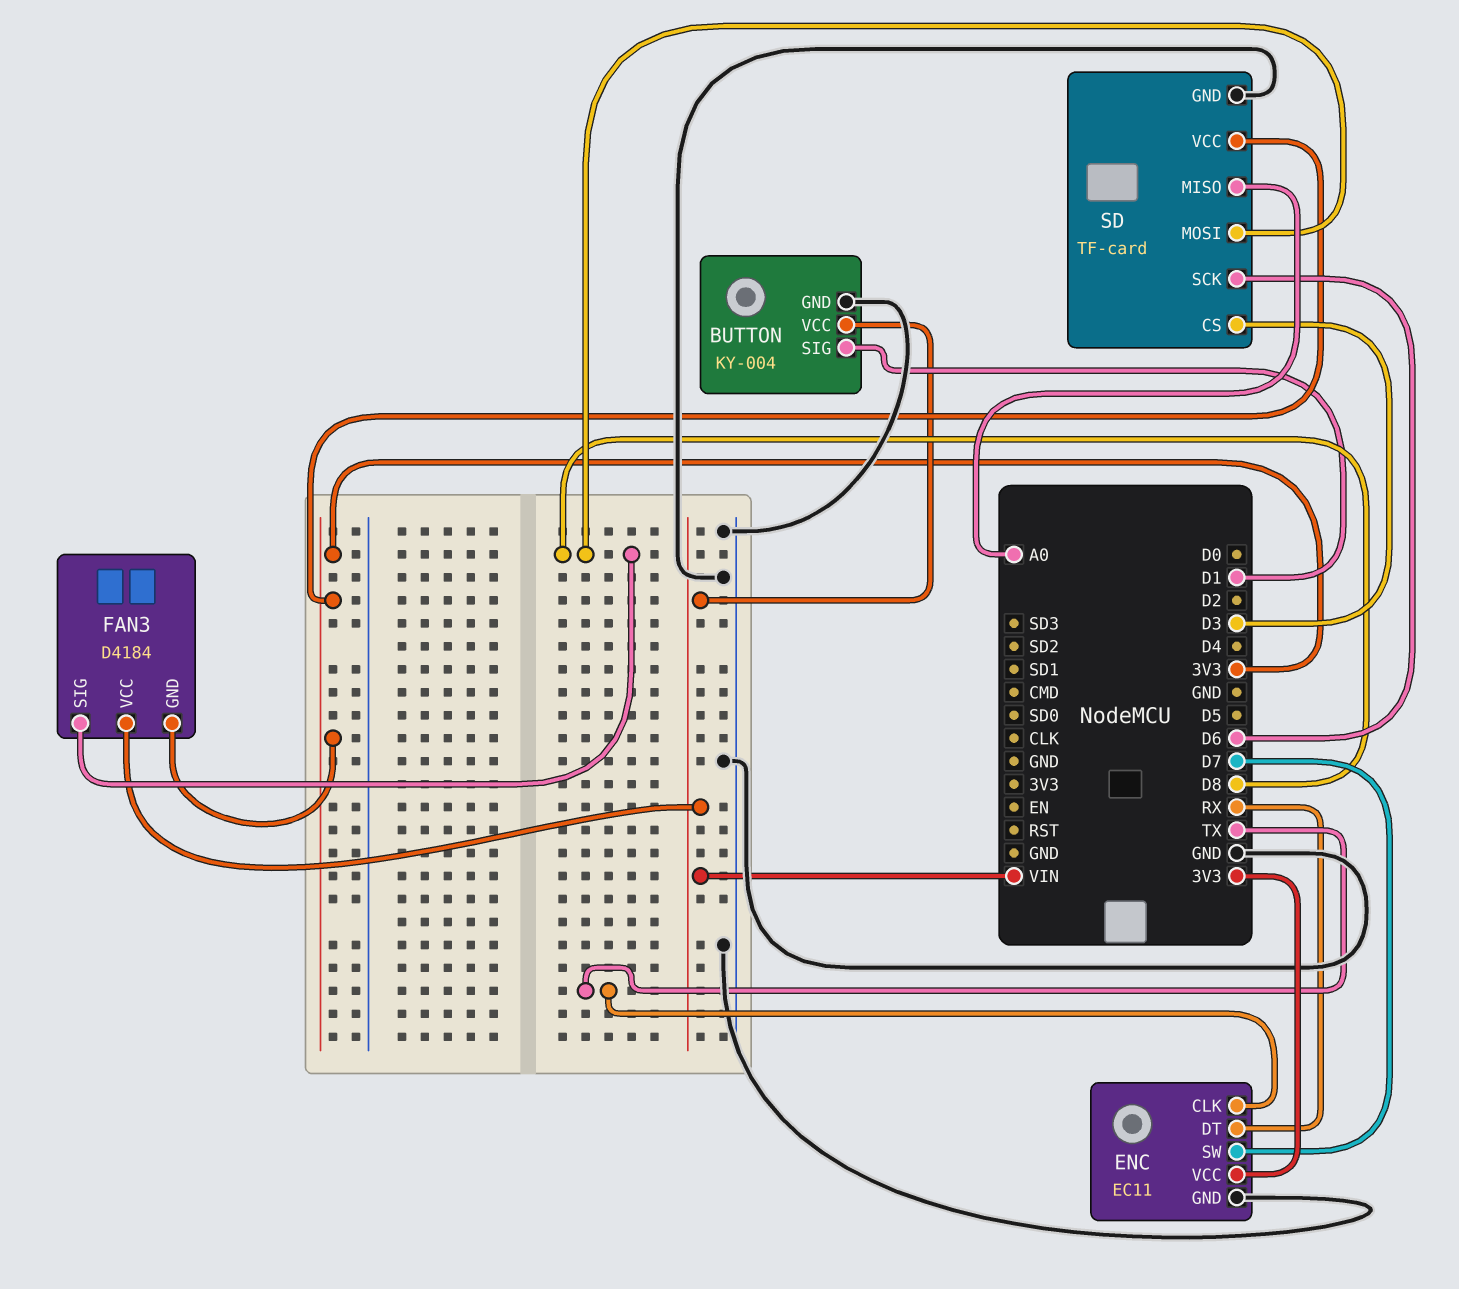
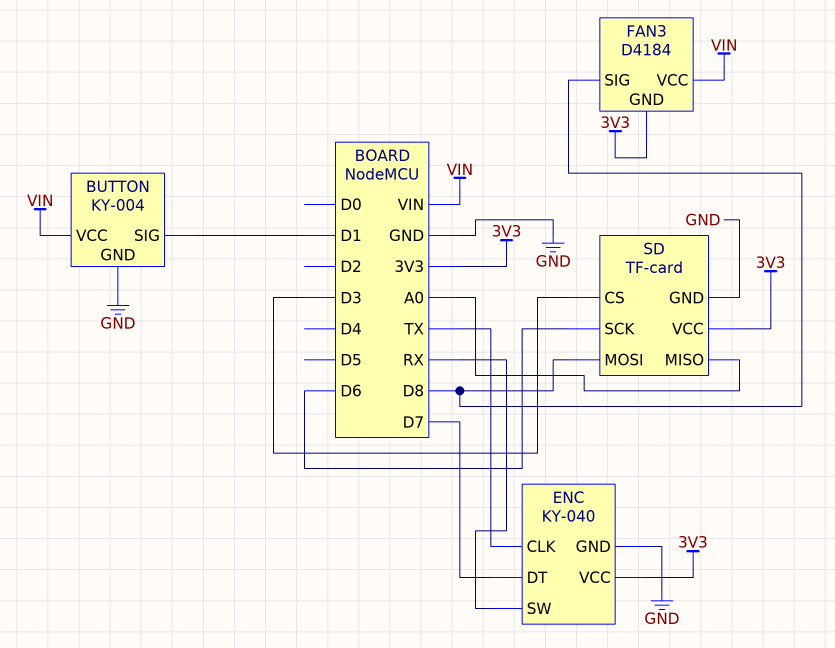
ENC: EC11 -> KY-040
ENC pin DT: RX -> D7
ENC pin SW: D7 -> RX

